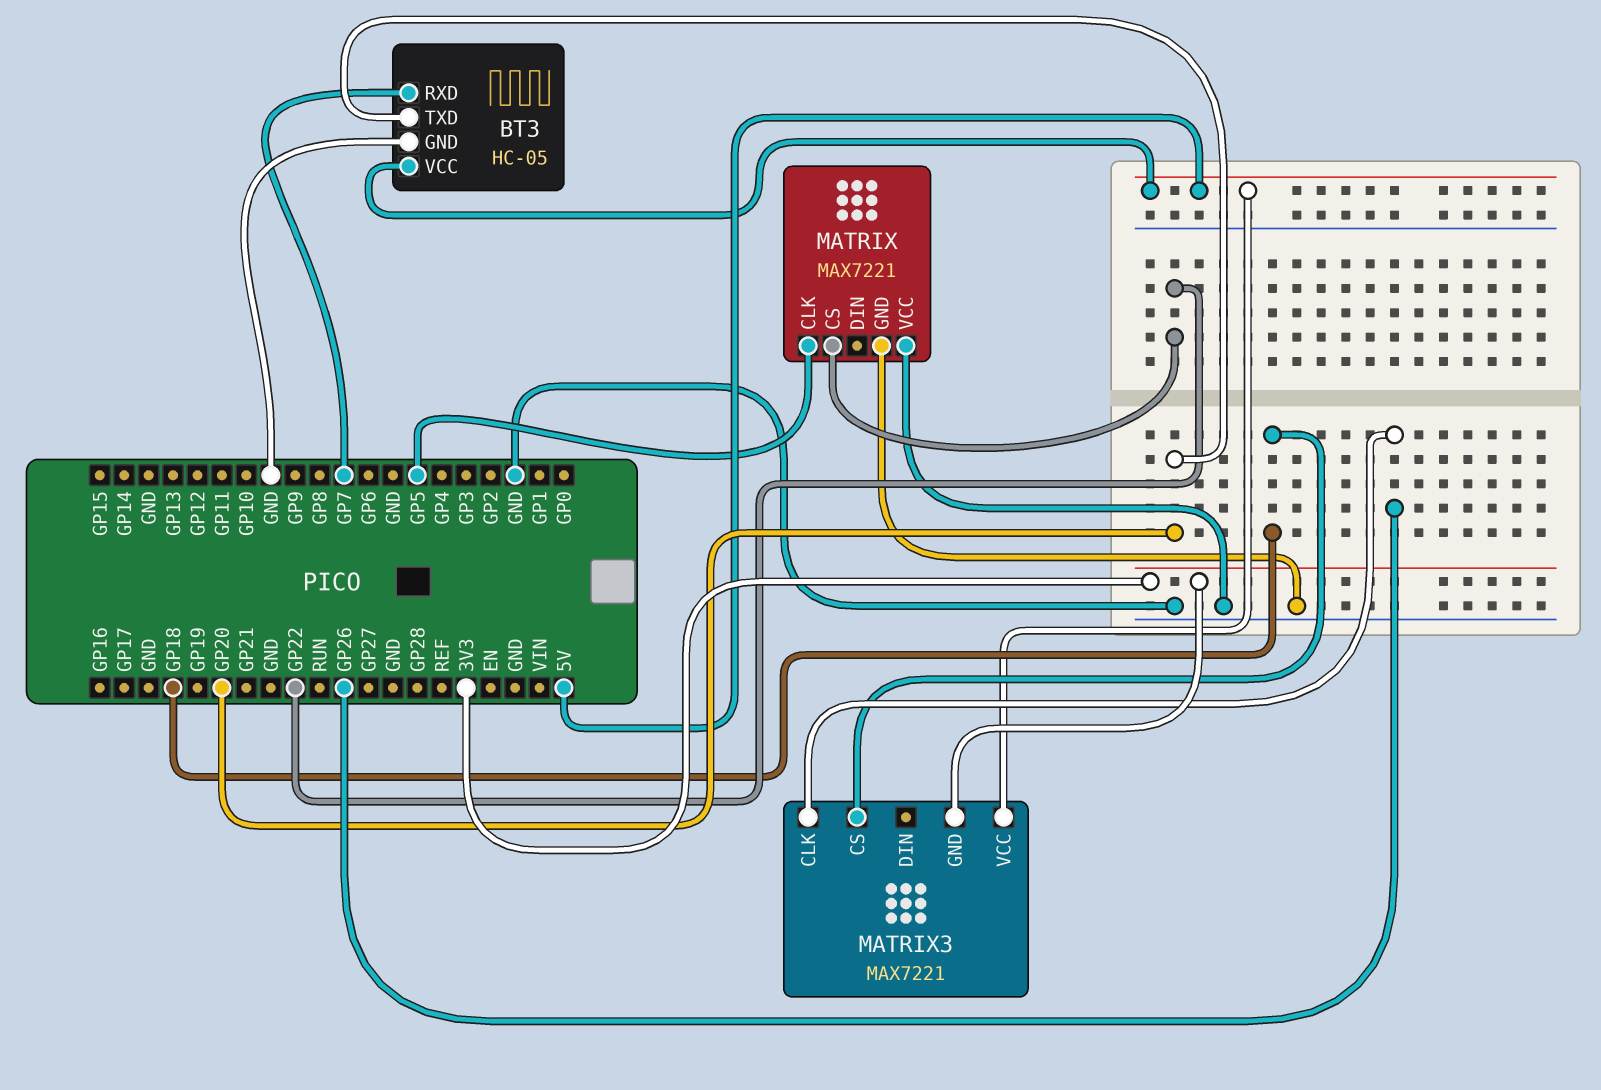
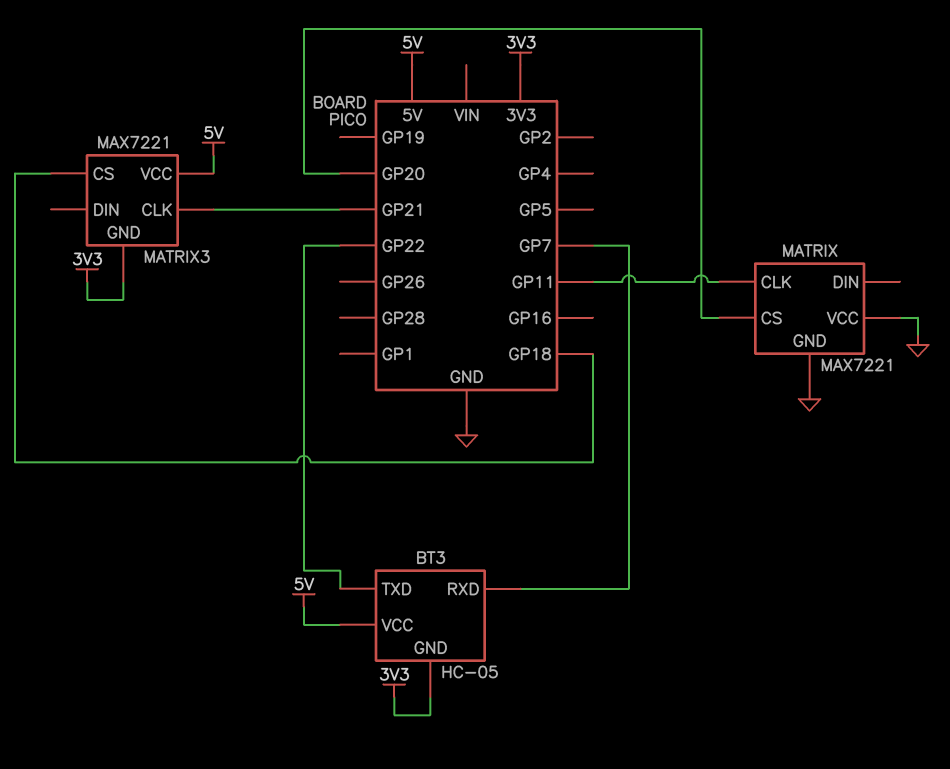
BT3 pin GND: GND -> 3V3
BT3 pin TXD: GP20 -> GP22
MATRIX pin CLK: GP5 -> GP11
MATRIX pin CS: GP22 -> GP20
MATRIX3 pin CLK: GP26 -> GP21

